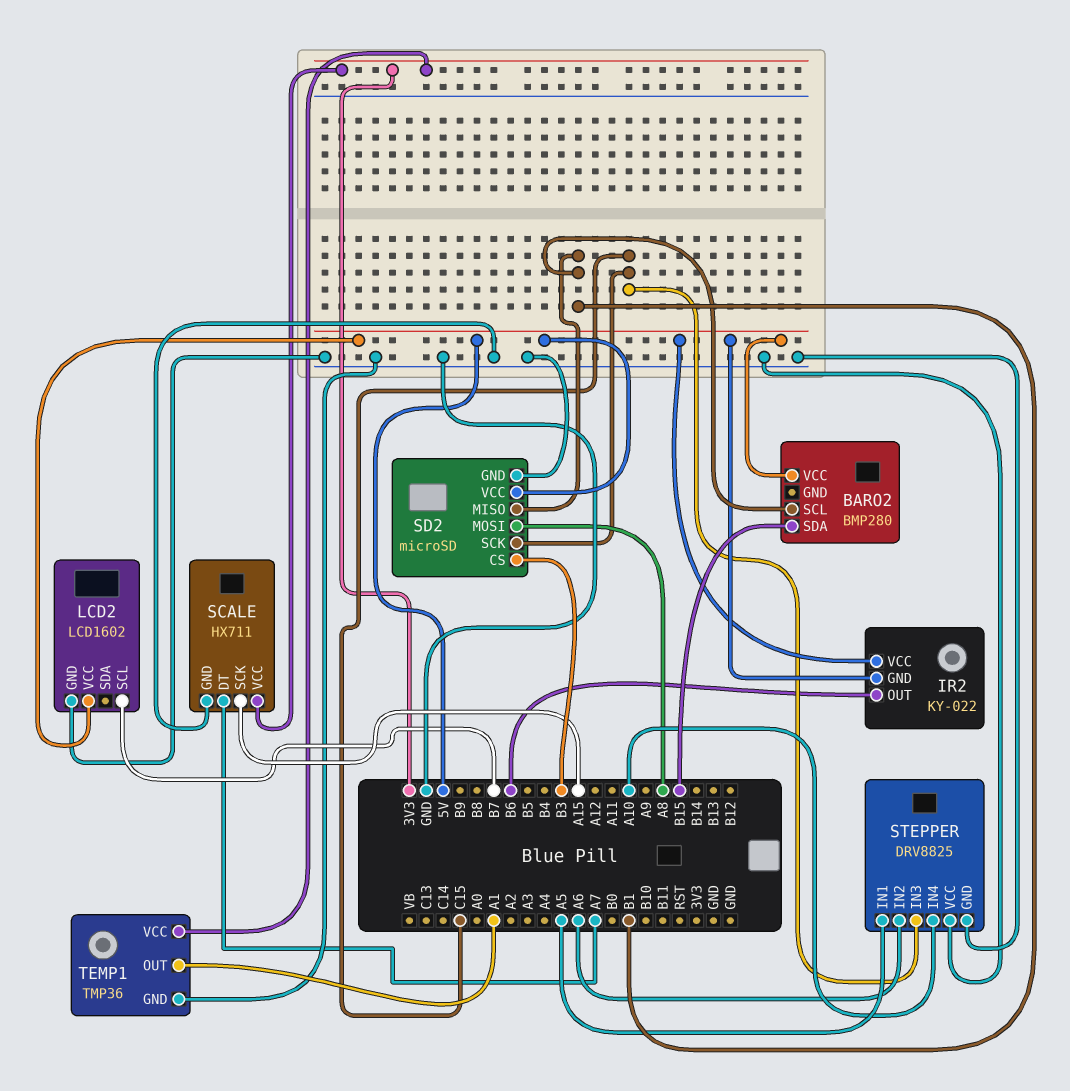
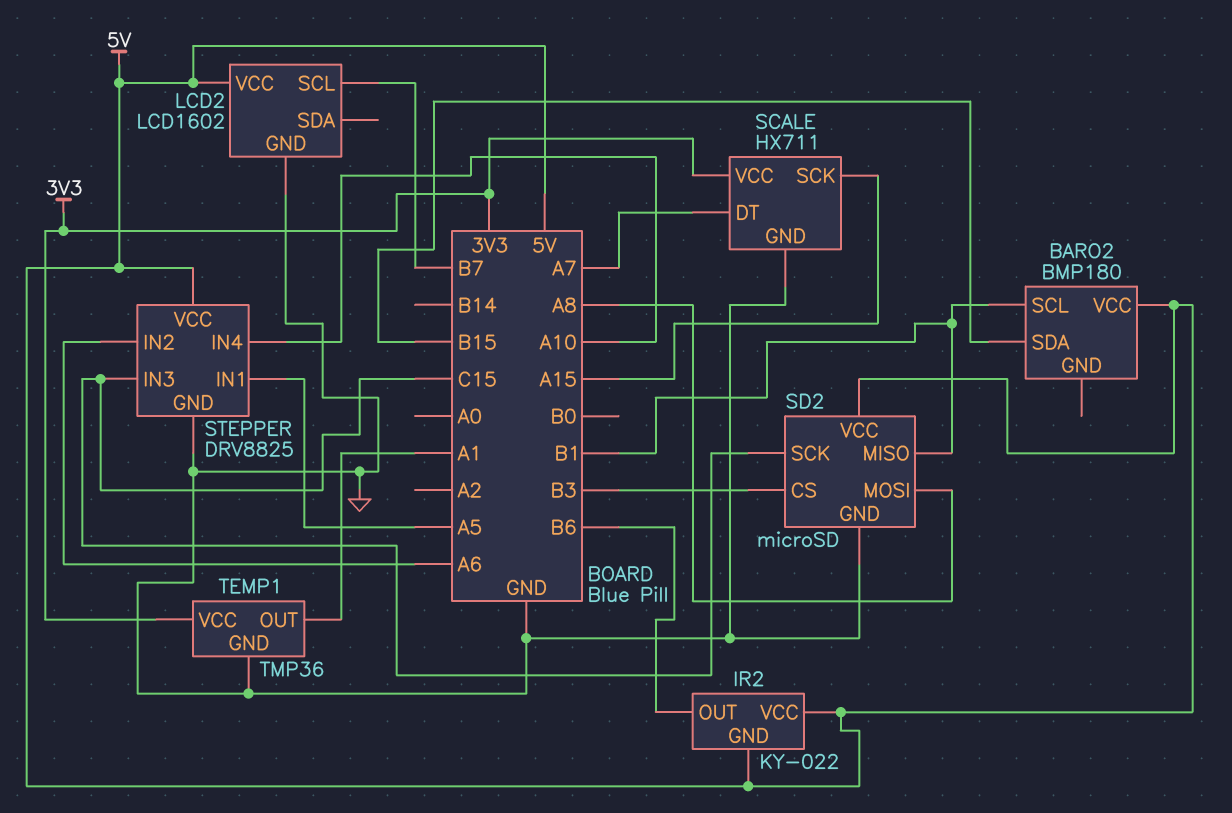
BARO2: BMP280 -> BMP180
STEPPER pin VCC: GND -> 5V

